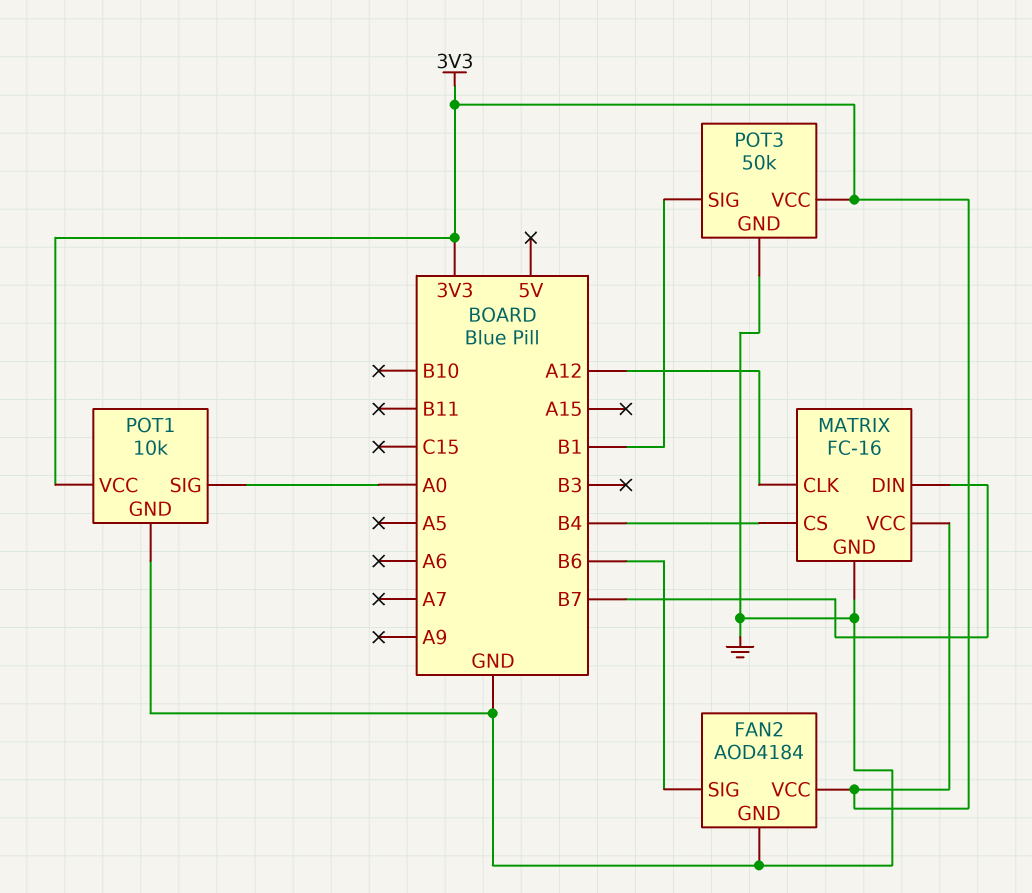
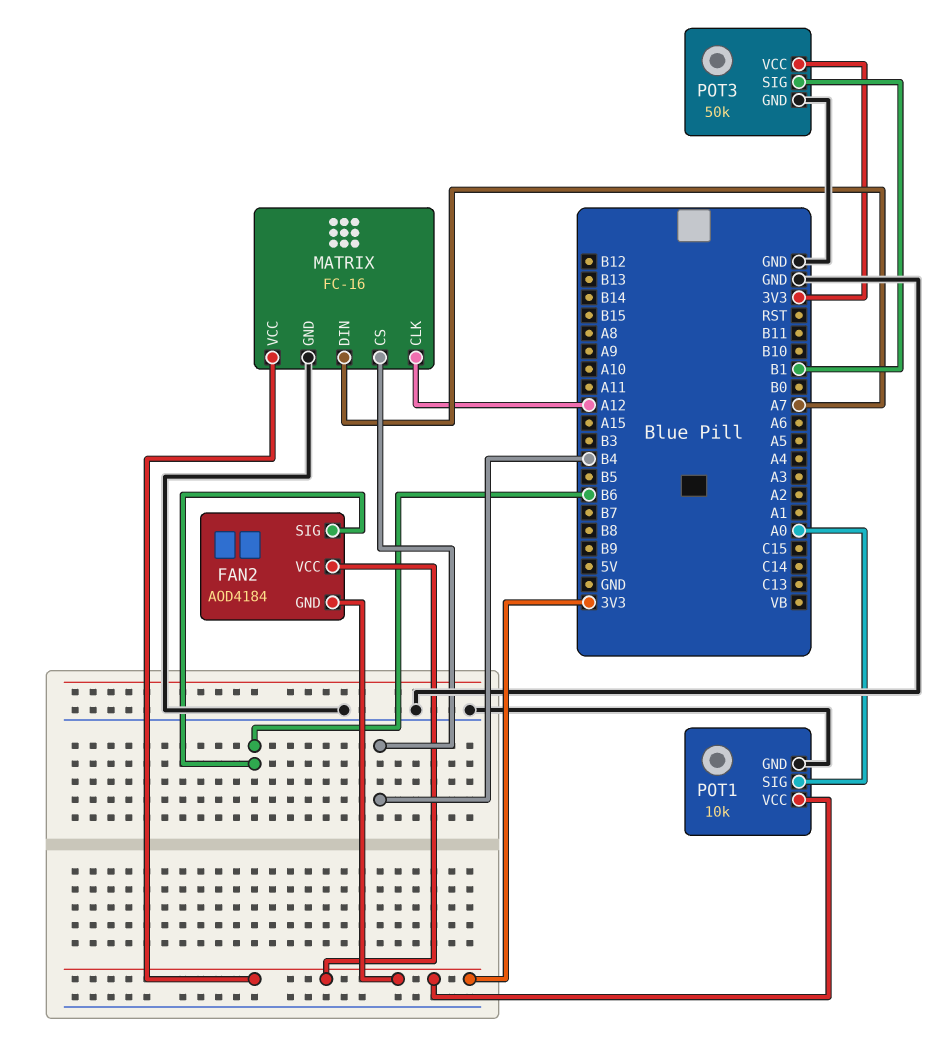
FAN2 pin GND: GND -> 3V3
MATRIX pin DIN: B7 -> A7

